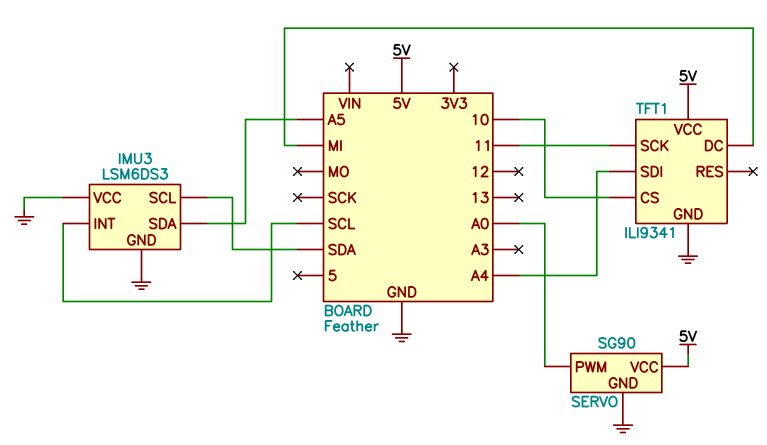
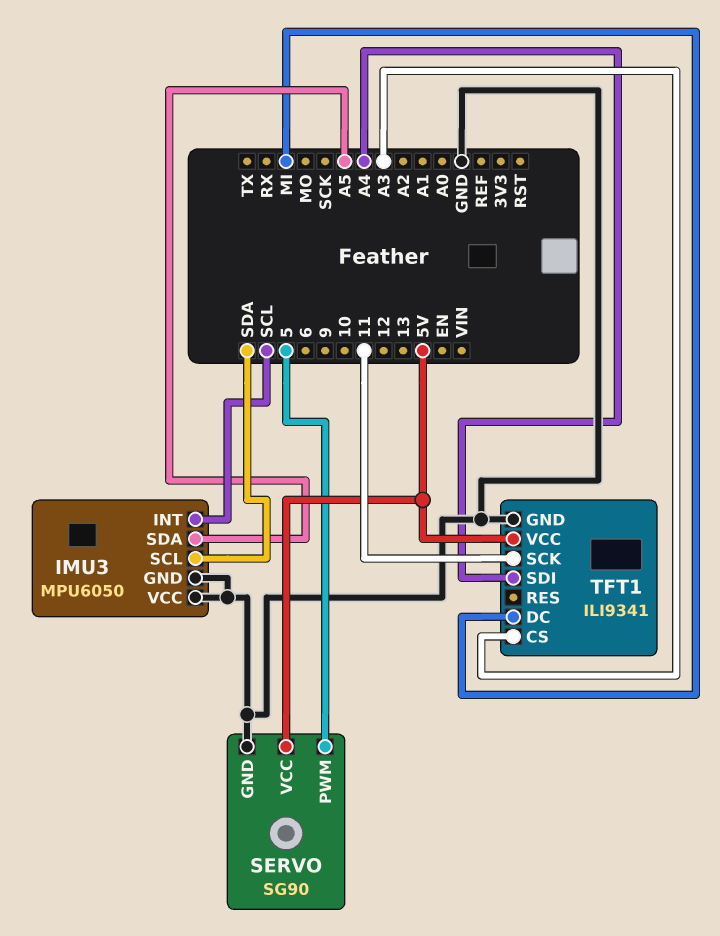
IMU3: LSM6DS3 -> MPU6050
SERVO pin PWM: A0 -> 5
TFT1 pin CS: 10 -> A3

